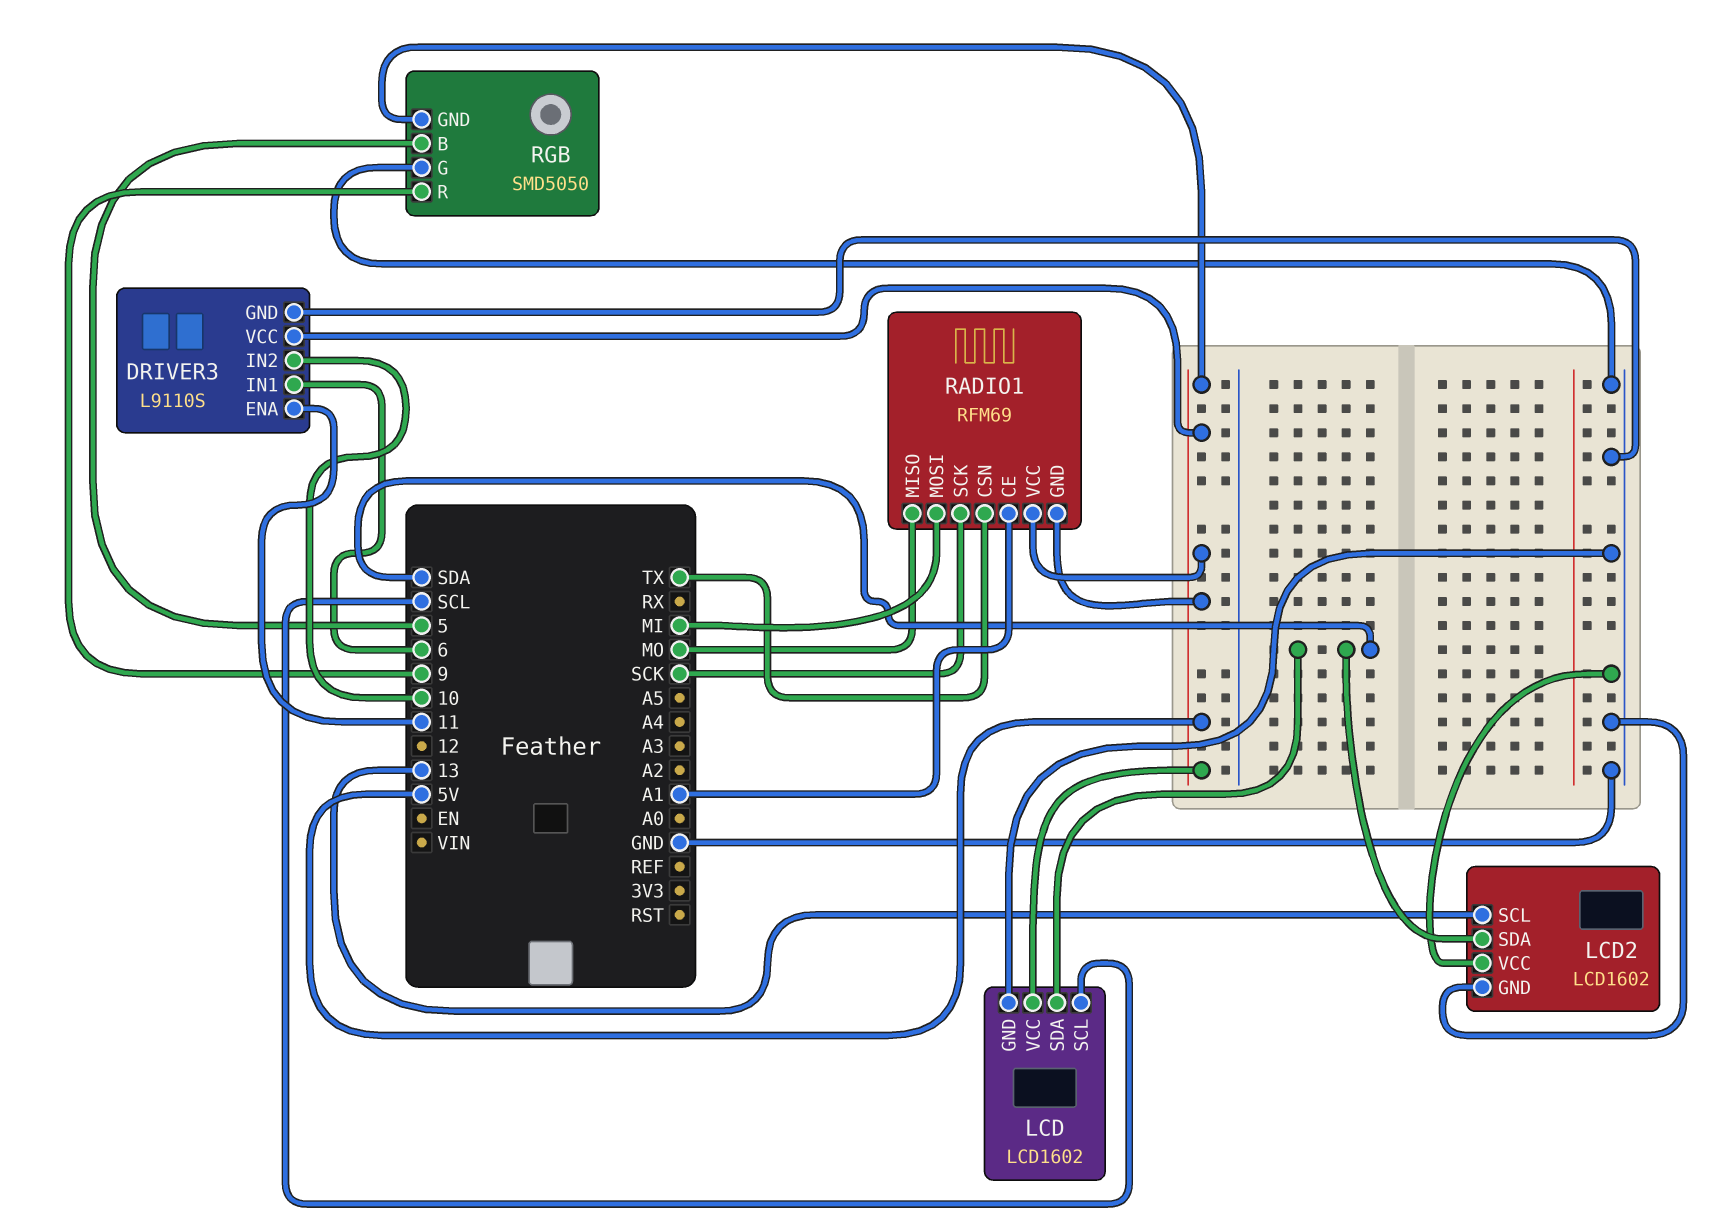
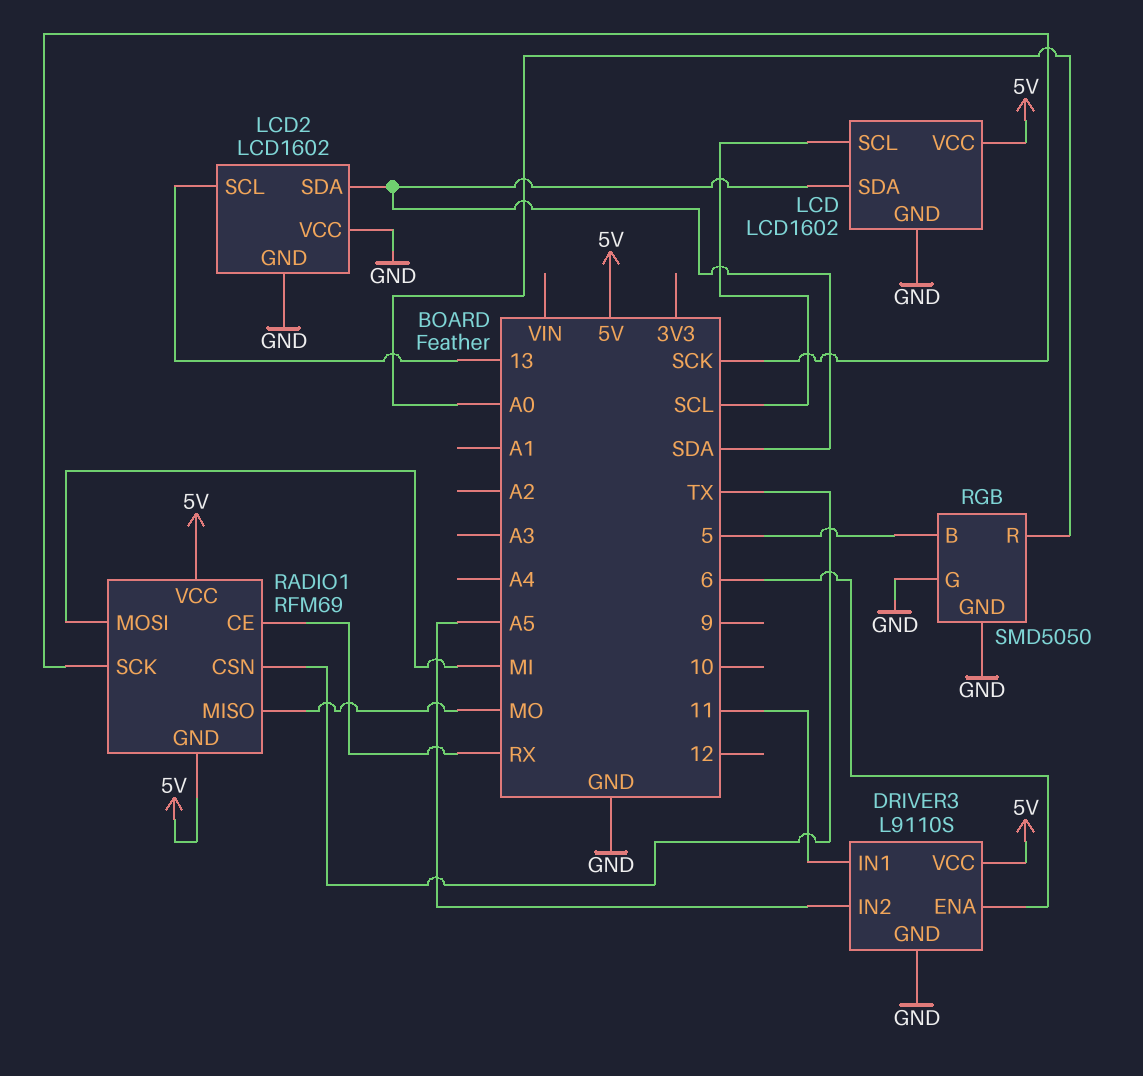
DRIVER3 pin ENA: 11 -> 6
DRIVER3 pin IN1: 6 -> 11
DRIVER3 pin IN2: 10 -> A5
RADIO1 pin CE: A1 -> RX
RGB pin GND: 5V -> GND
RGB pin R: 9 -> A0

